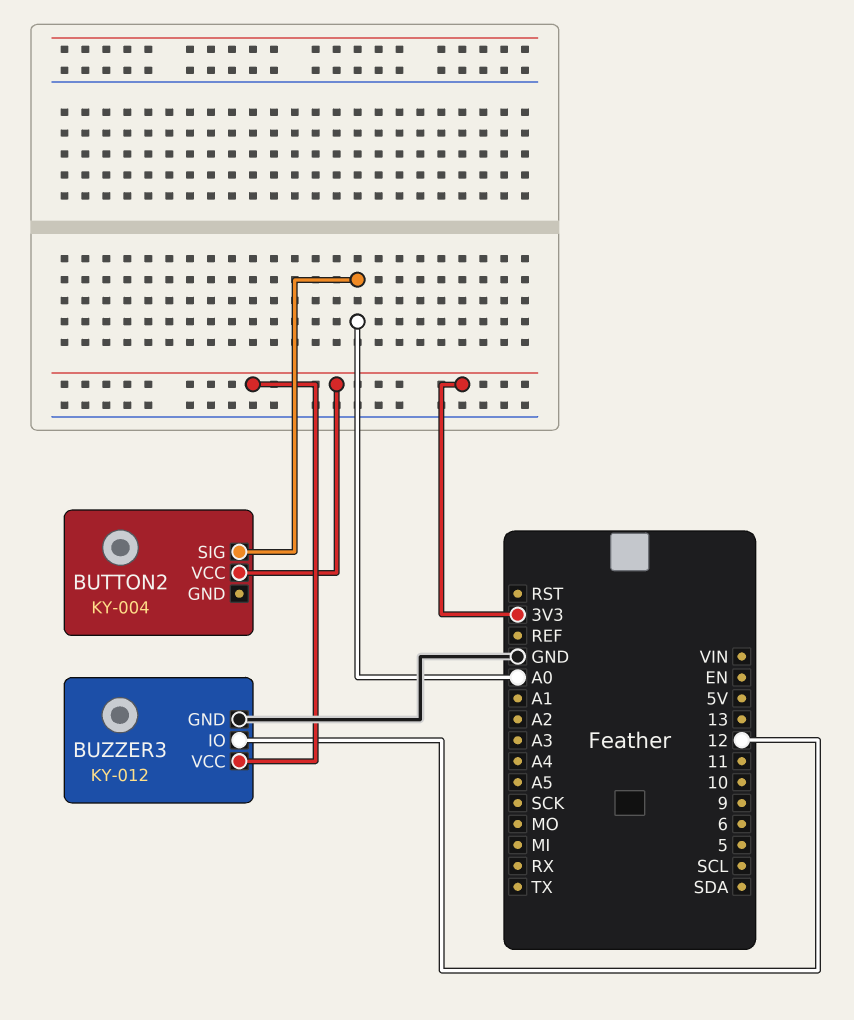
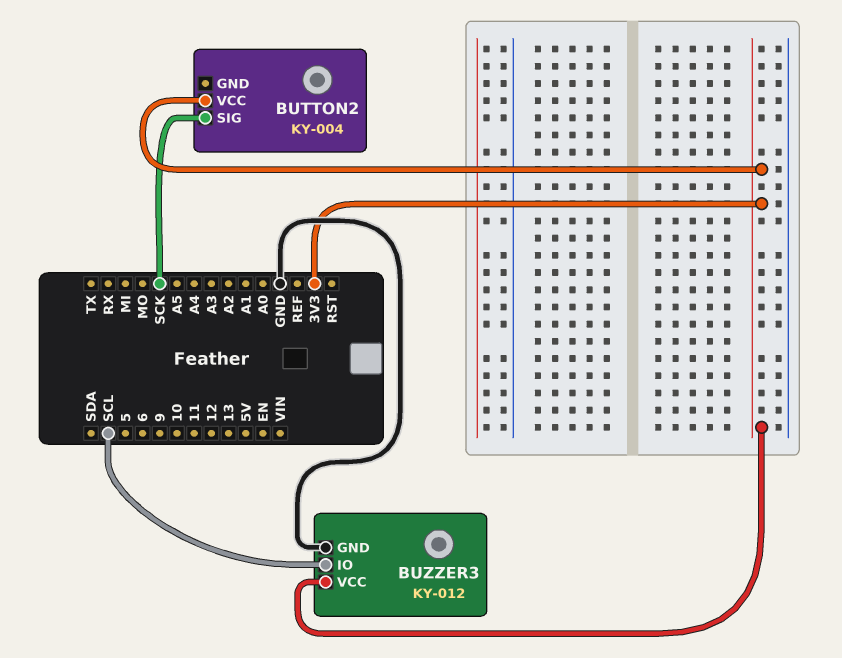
BUTTON2 pin SIG: A0 -> SCK
BUZZER3 pin IO: 12 -> SCL

